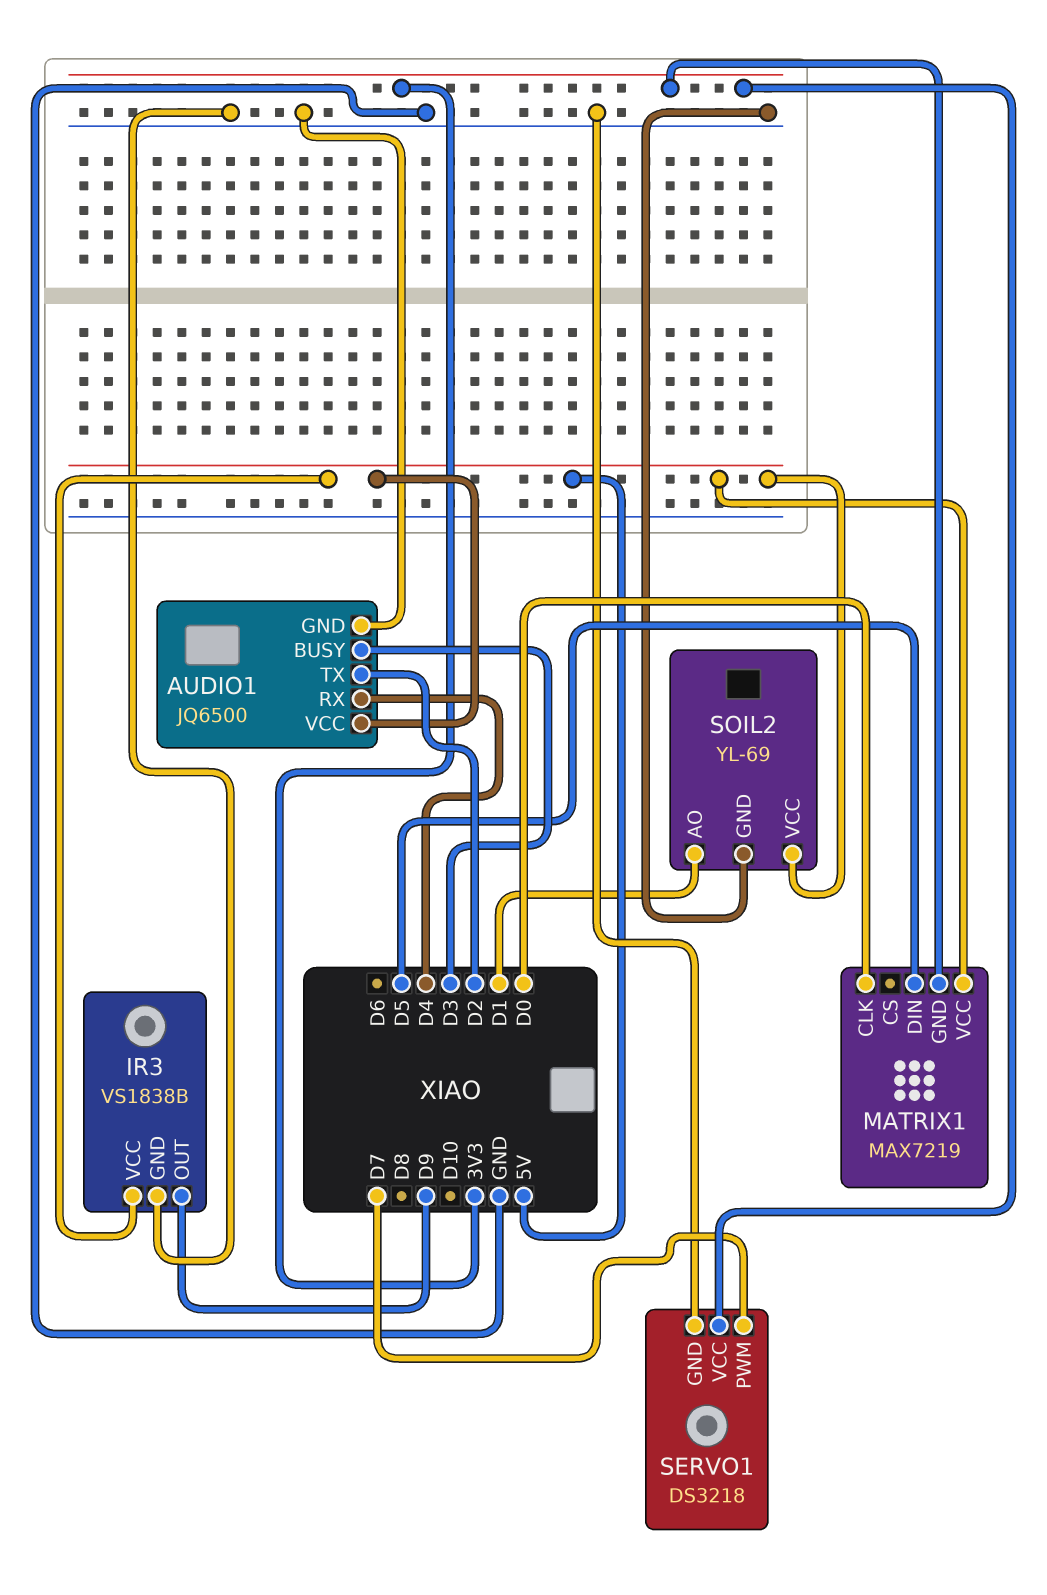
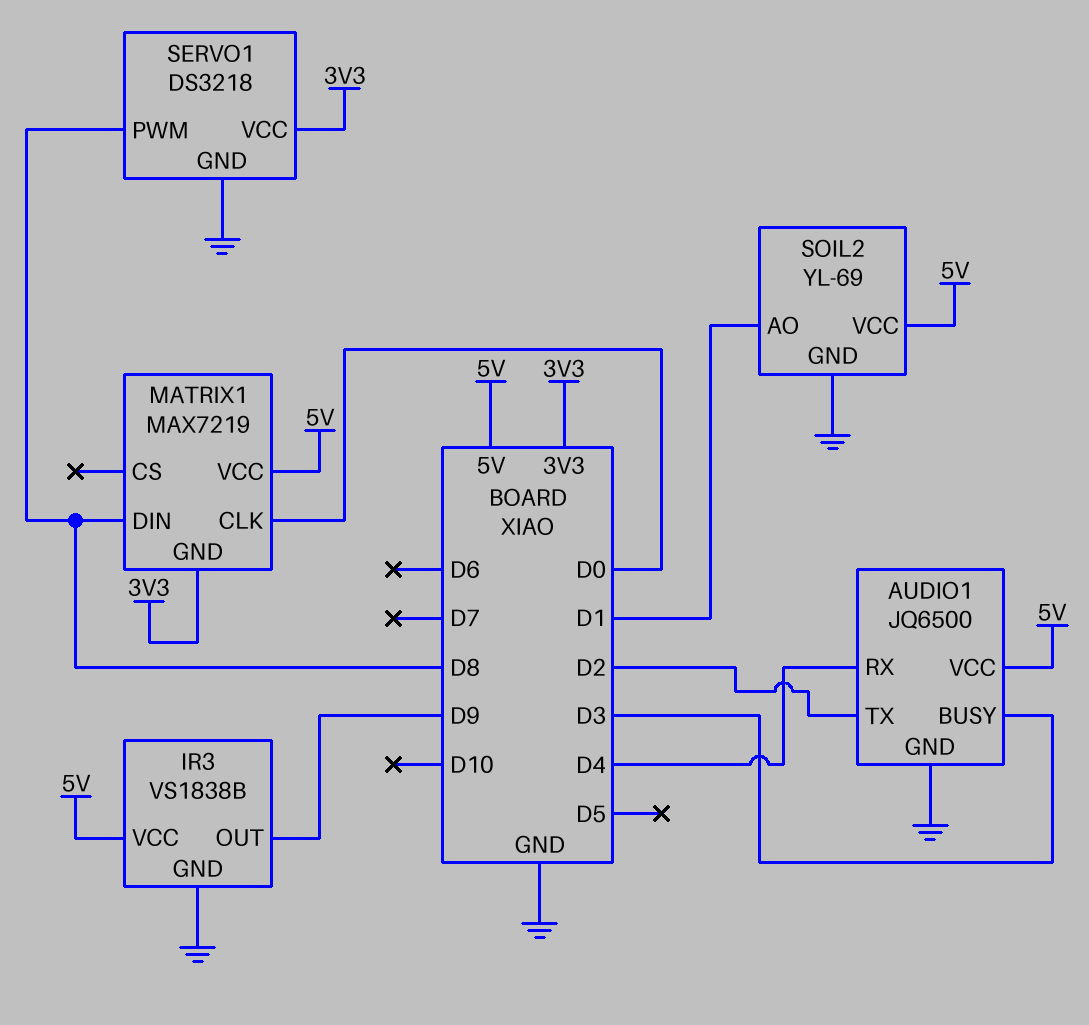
MATRIX1 pin DIN: D5 -> D8
SERVO1 pin PWM: D7 -> D8

